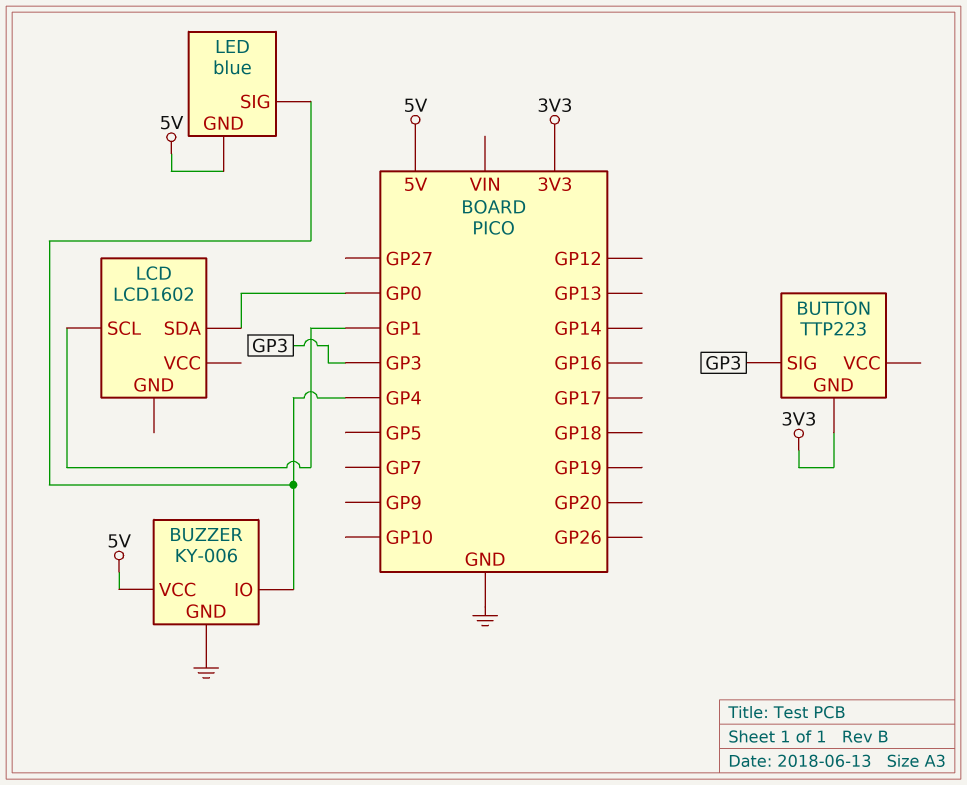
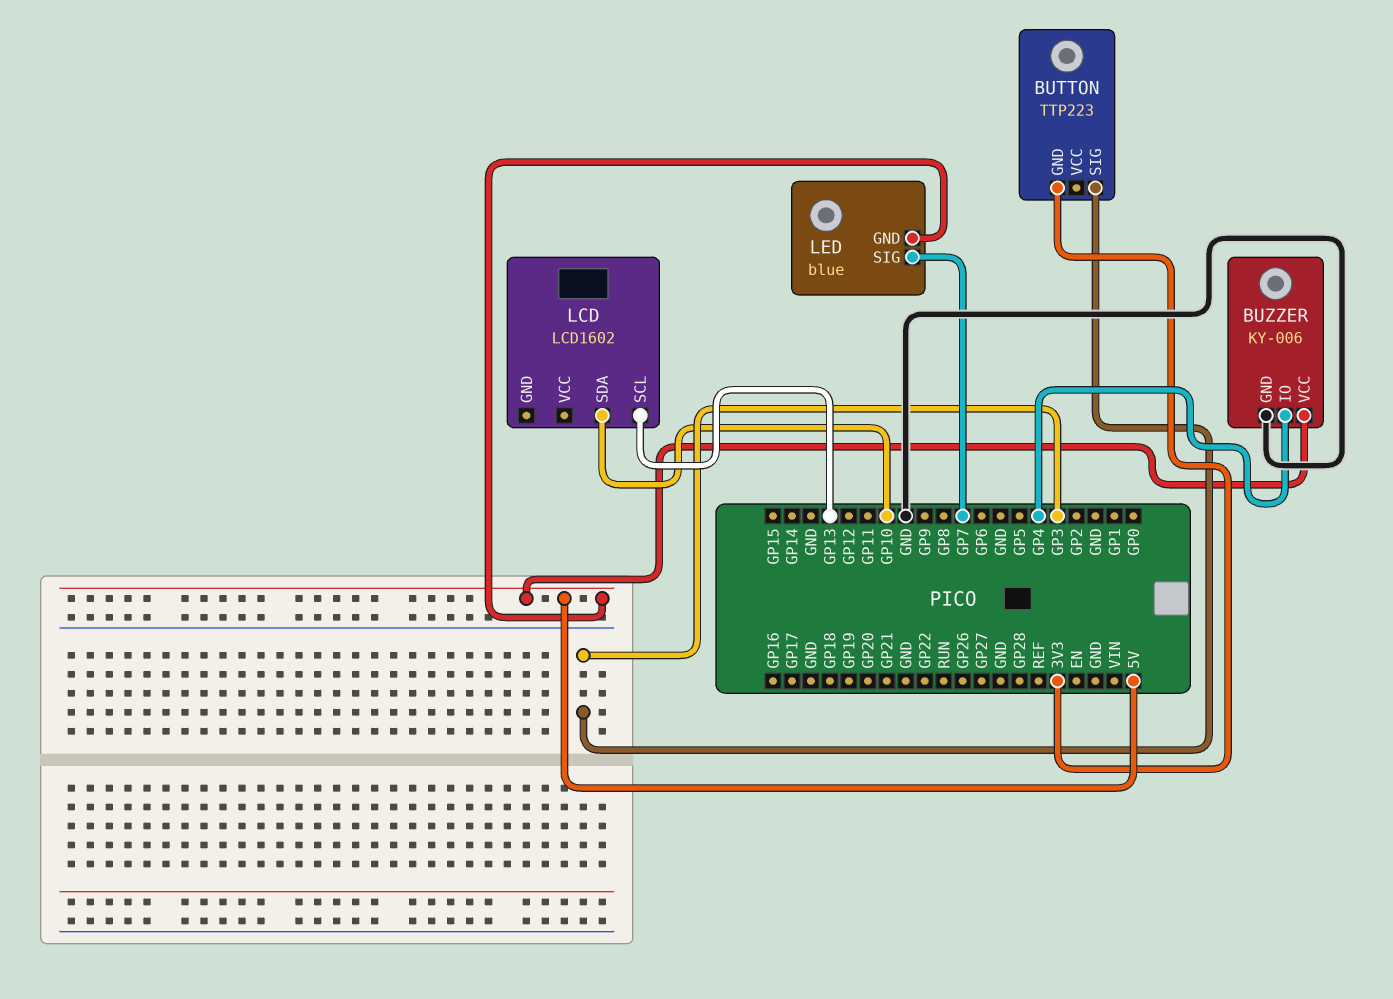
LCD pin SCL: GP1 -> GP13
LCD pin SDA: GP0 -> GP10
LED pin SIG: GP4 -> GP7

